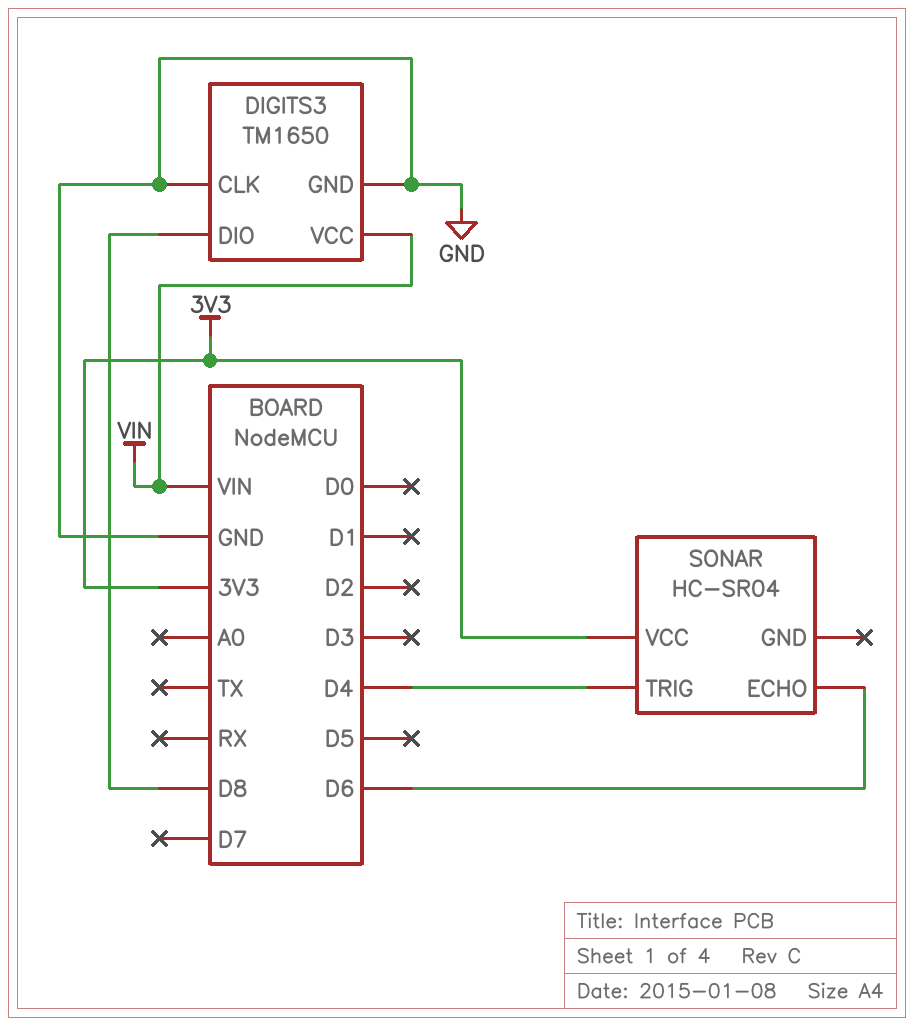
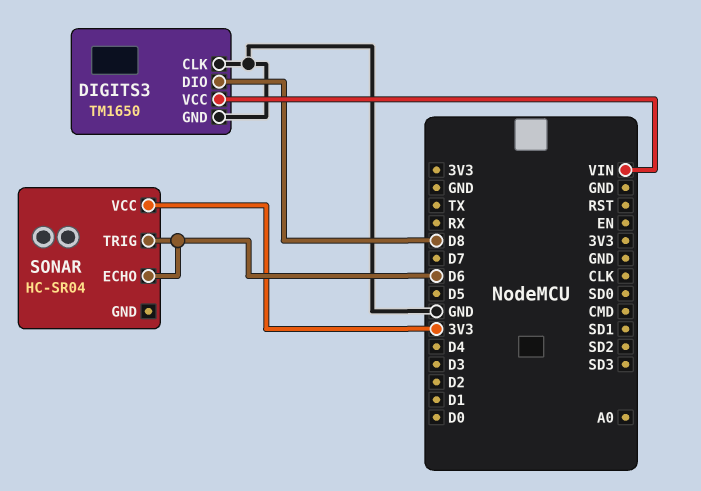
SONAR pin TRIG: D4 -> D6

